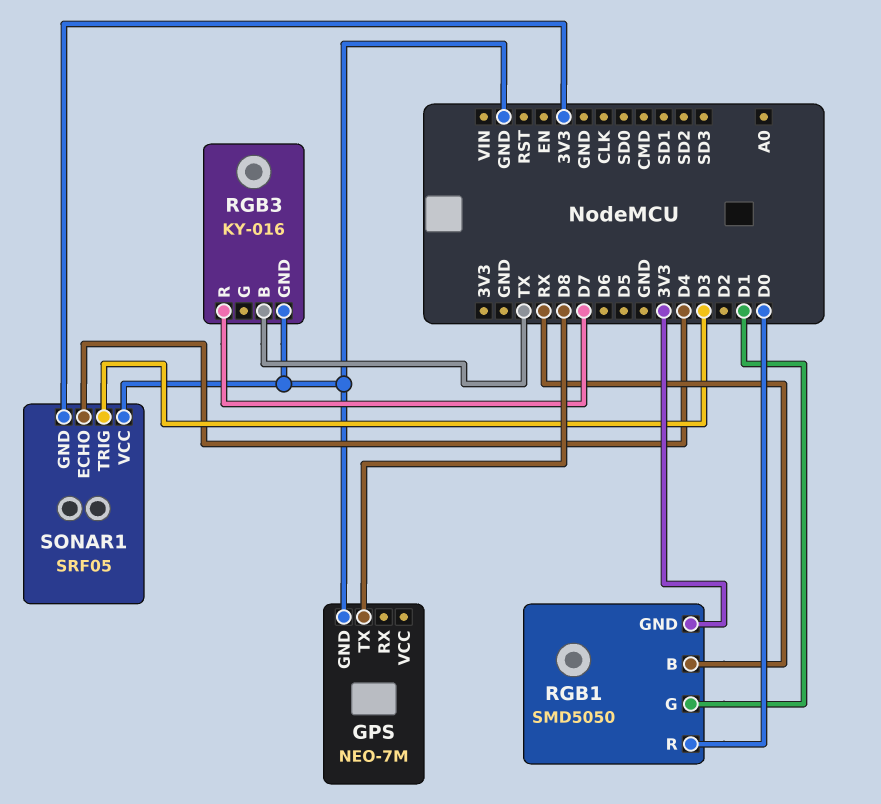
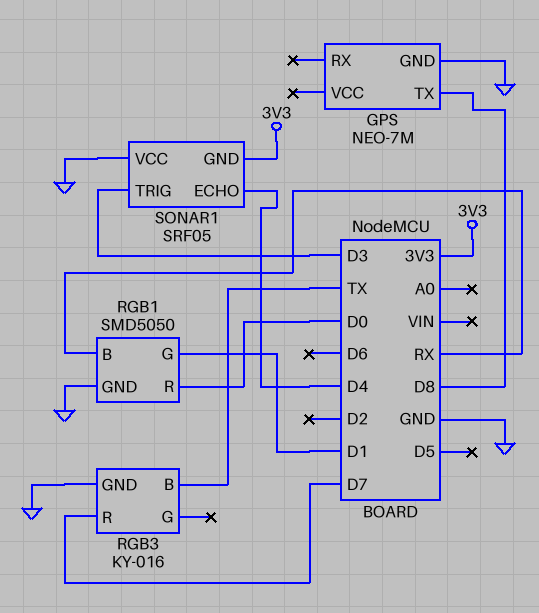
RGB1 pin GND: 3V3 -> GND

